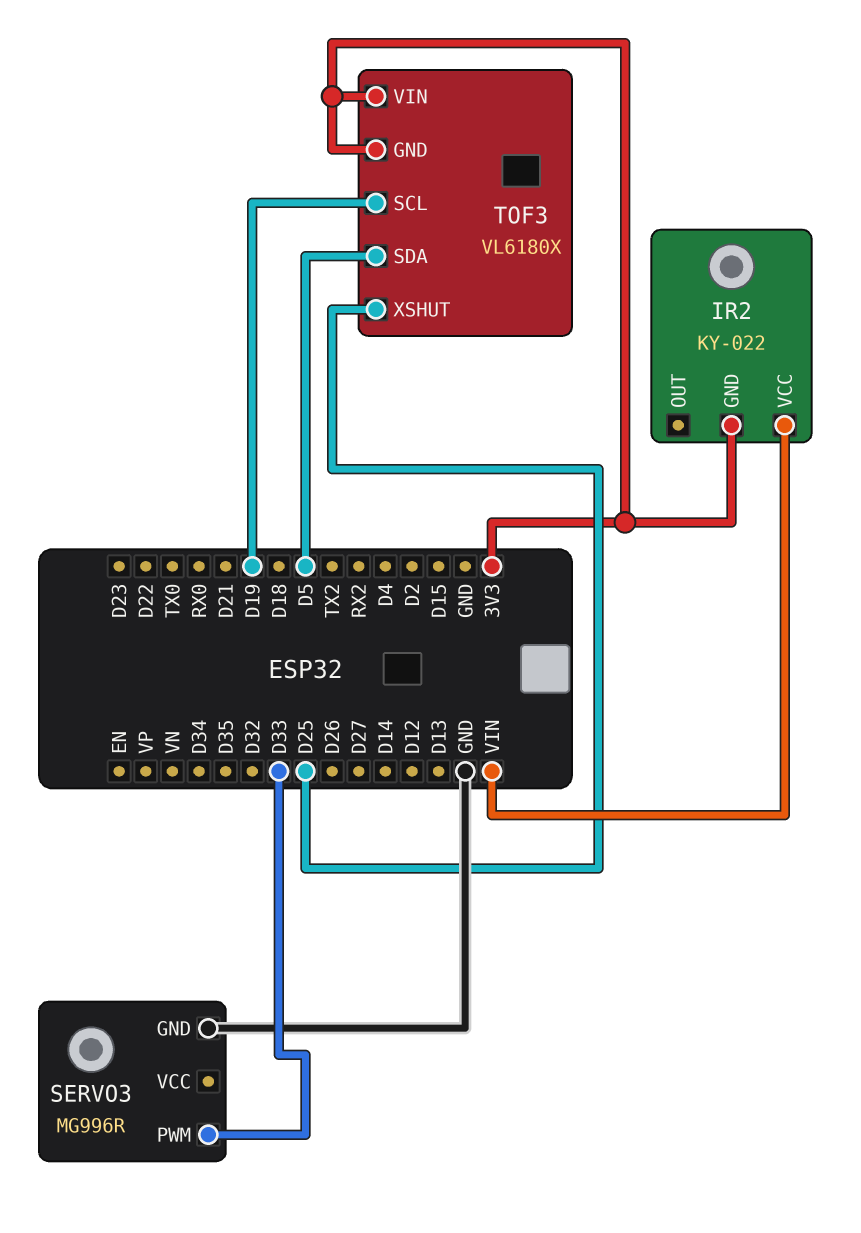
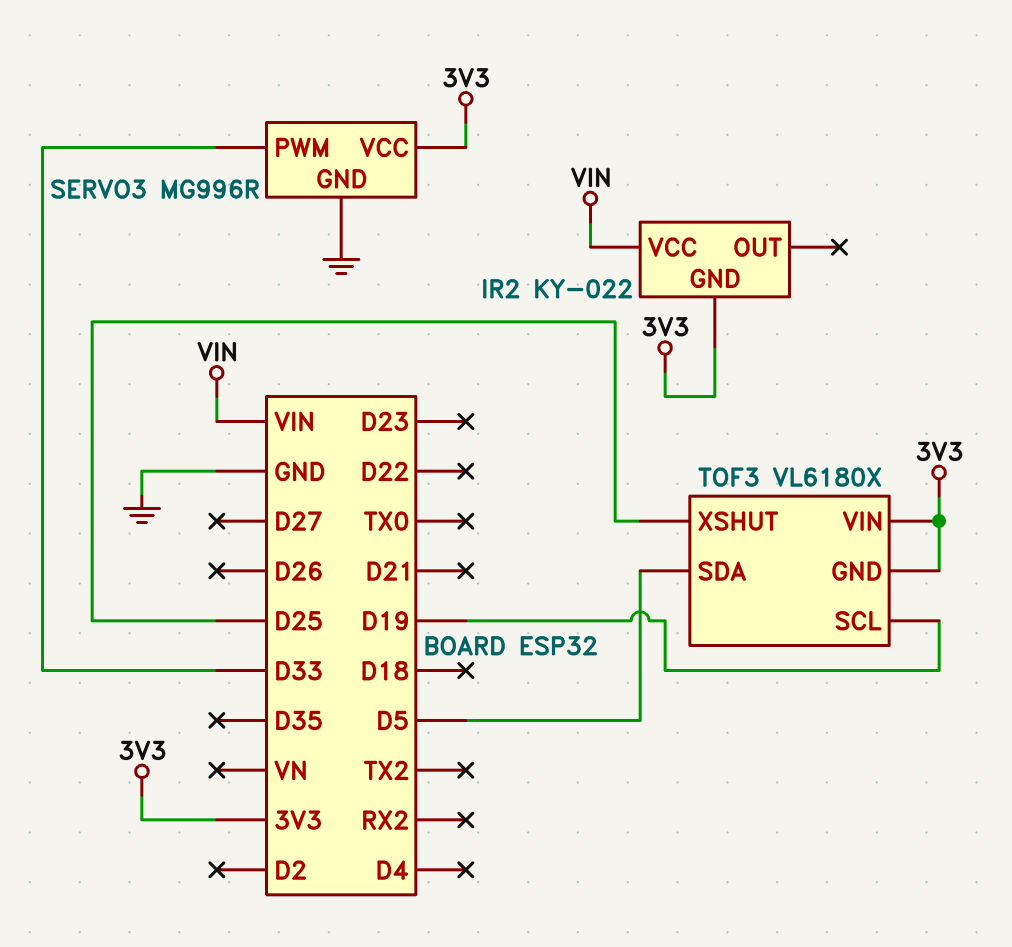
SERVO3 pin VCC: none -> 3V3

